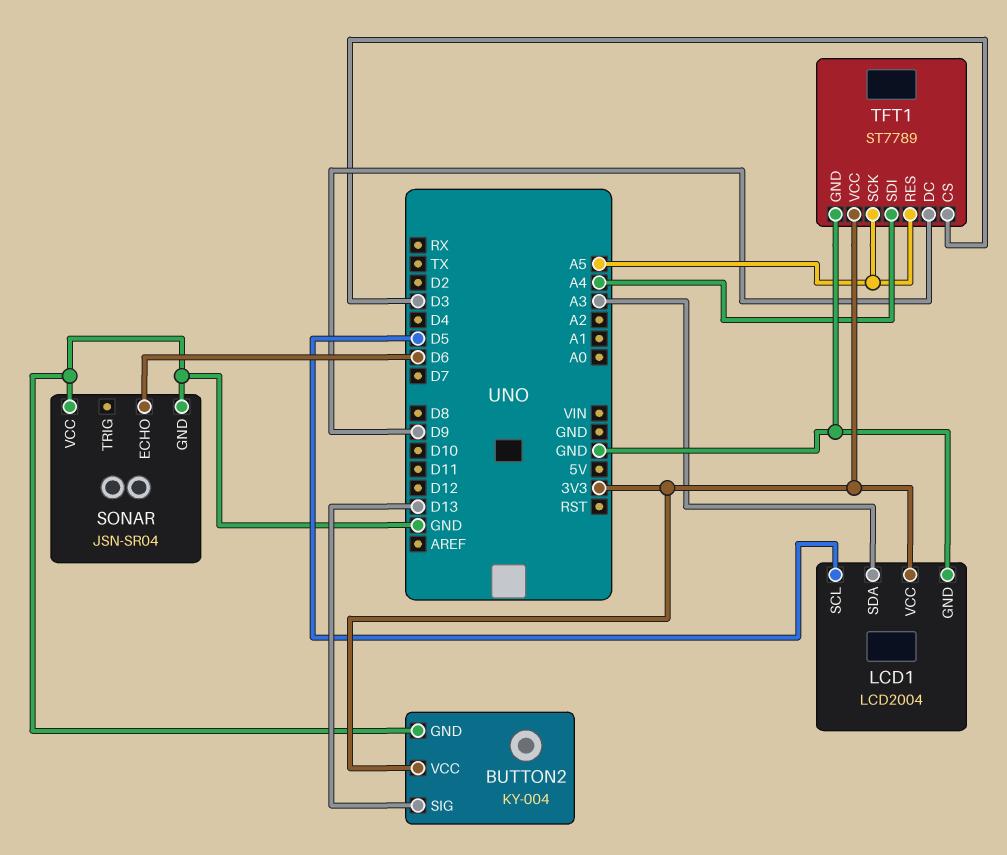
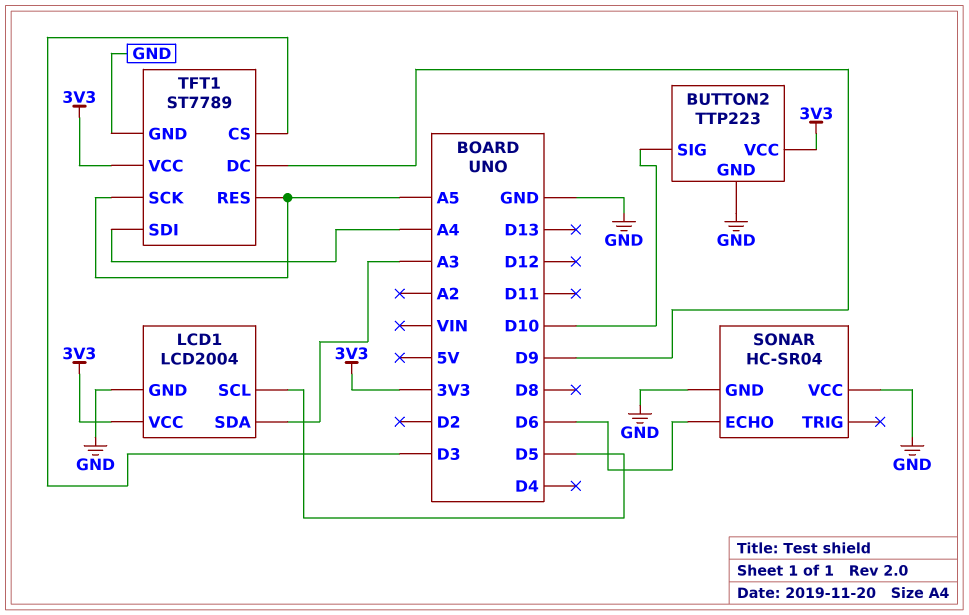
BUTTON2: KY-004 -> TTP223
BUTTON2 pin SIG: D13 -> D10
SONAR: JSN-SR04 -> HC-SR04

